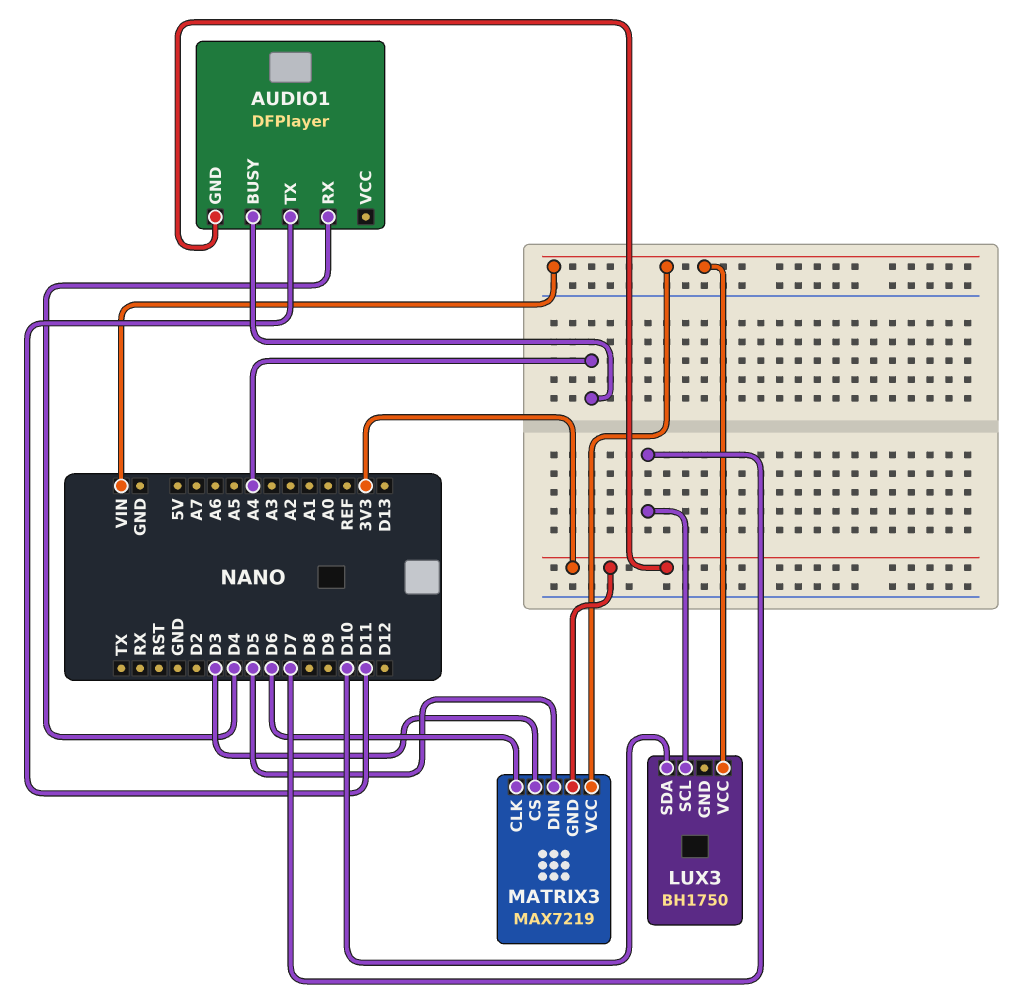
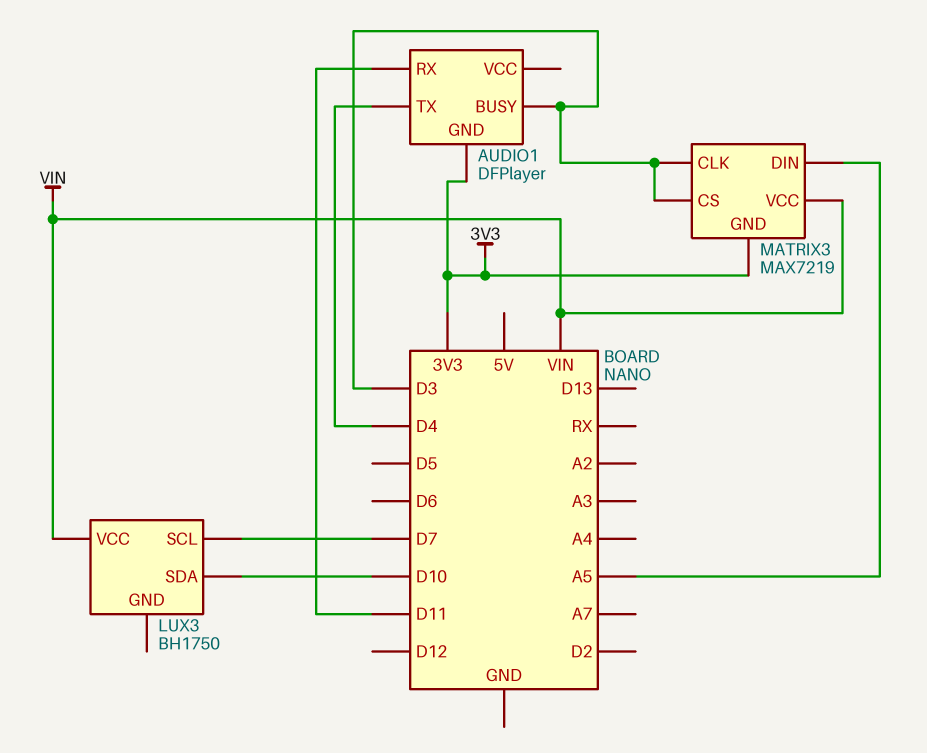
AUDIO1 pin BUSY: A4 -> D3
AUDIO1 pin RX: D4 -> D11
AUDIO1 pin TX: D11 -> D4
MATRIX3 pin CLK: D6 -> D3
MATRIX3 pin DIN: D5 -> A5

